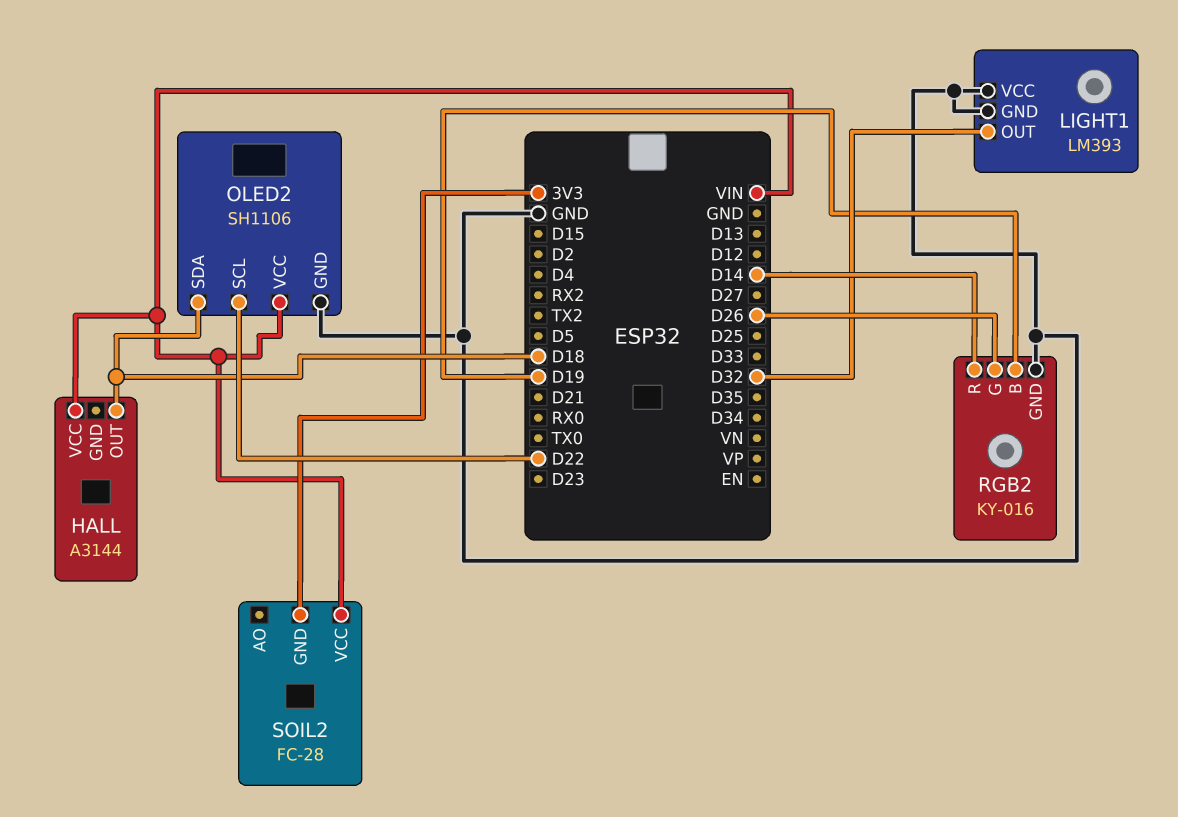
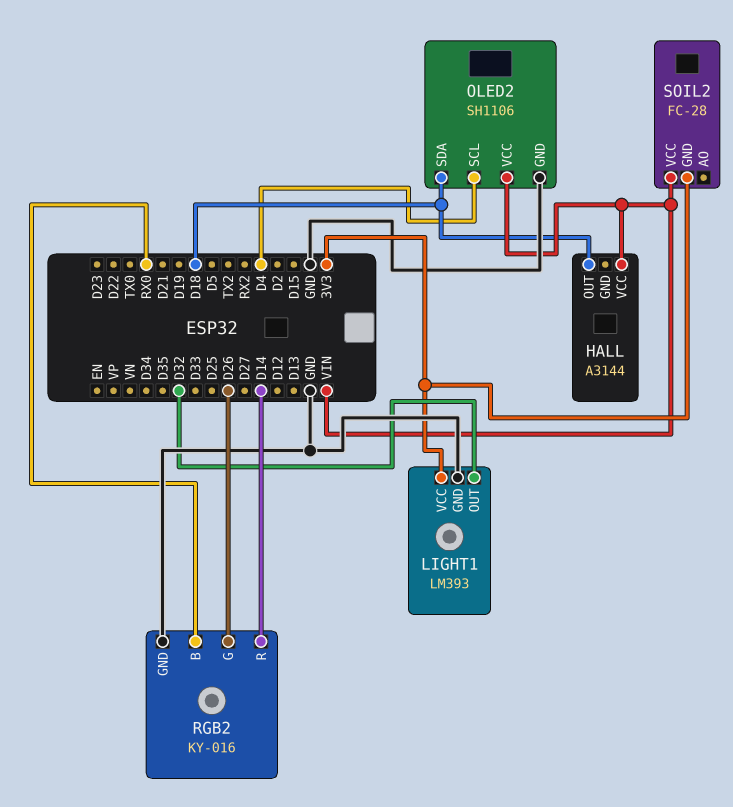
LIGHT1 pin VCC: GND -> 3V3
OLED2 pin SCL: D22 -> D4
RGB2 pin B: D19 -> RX0

